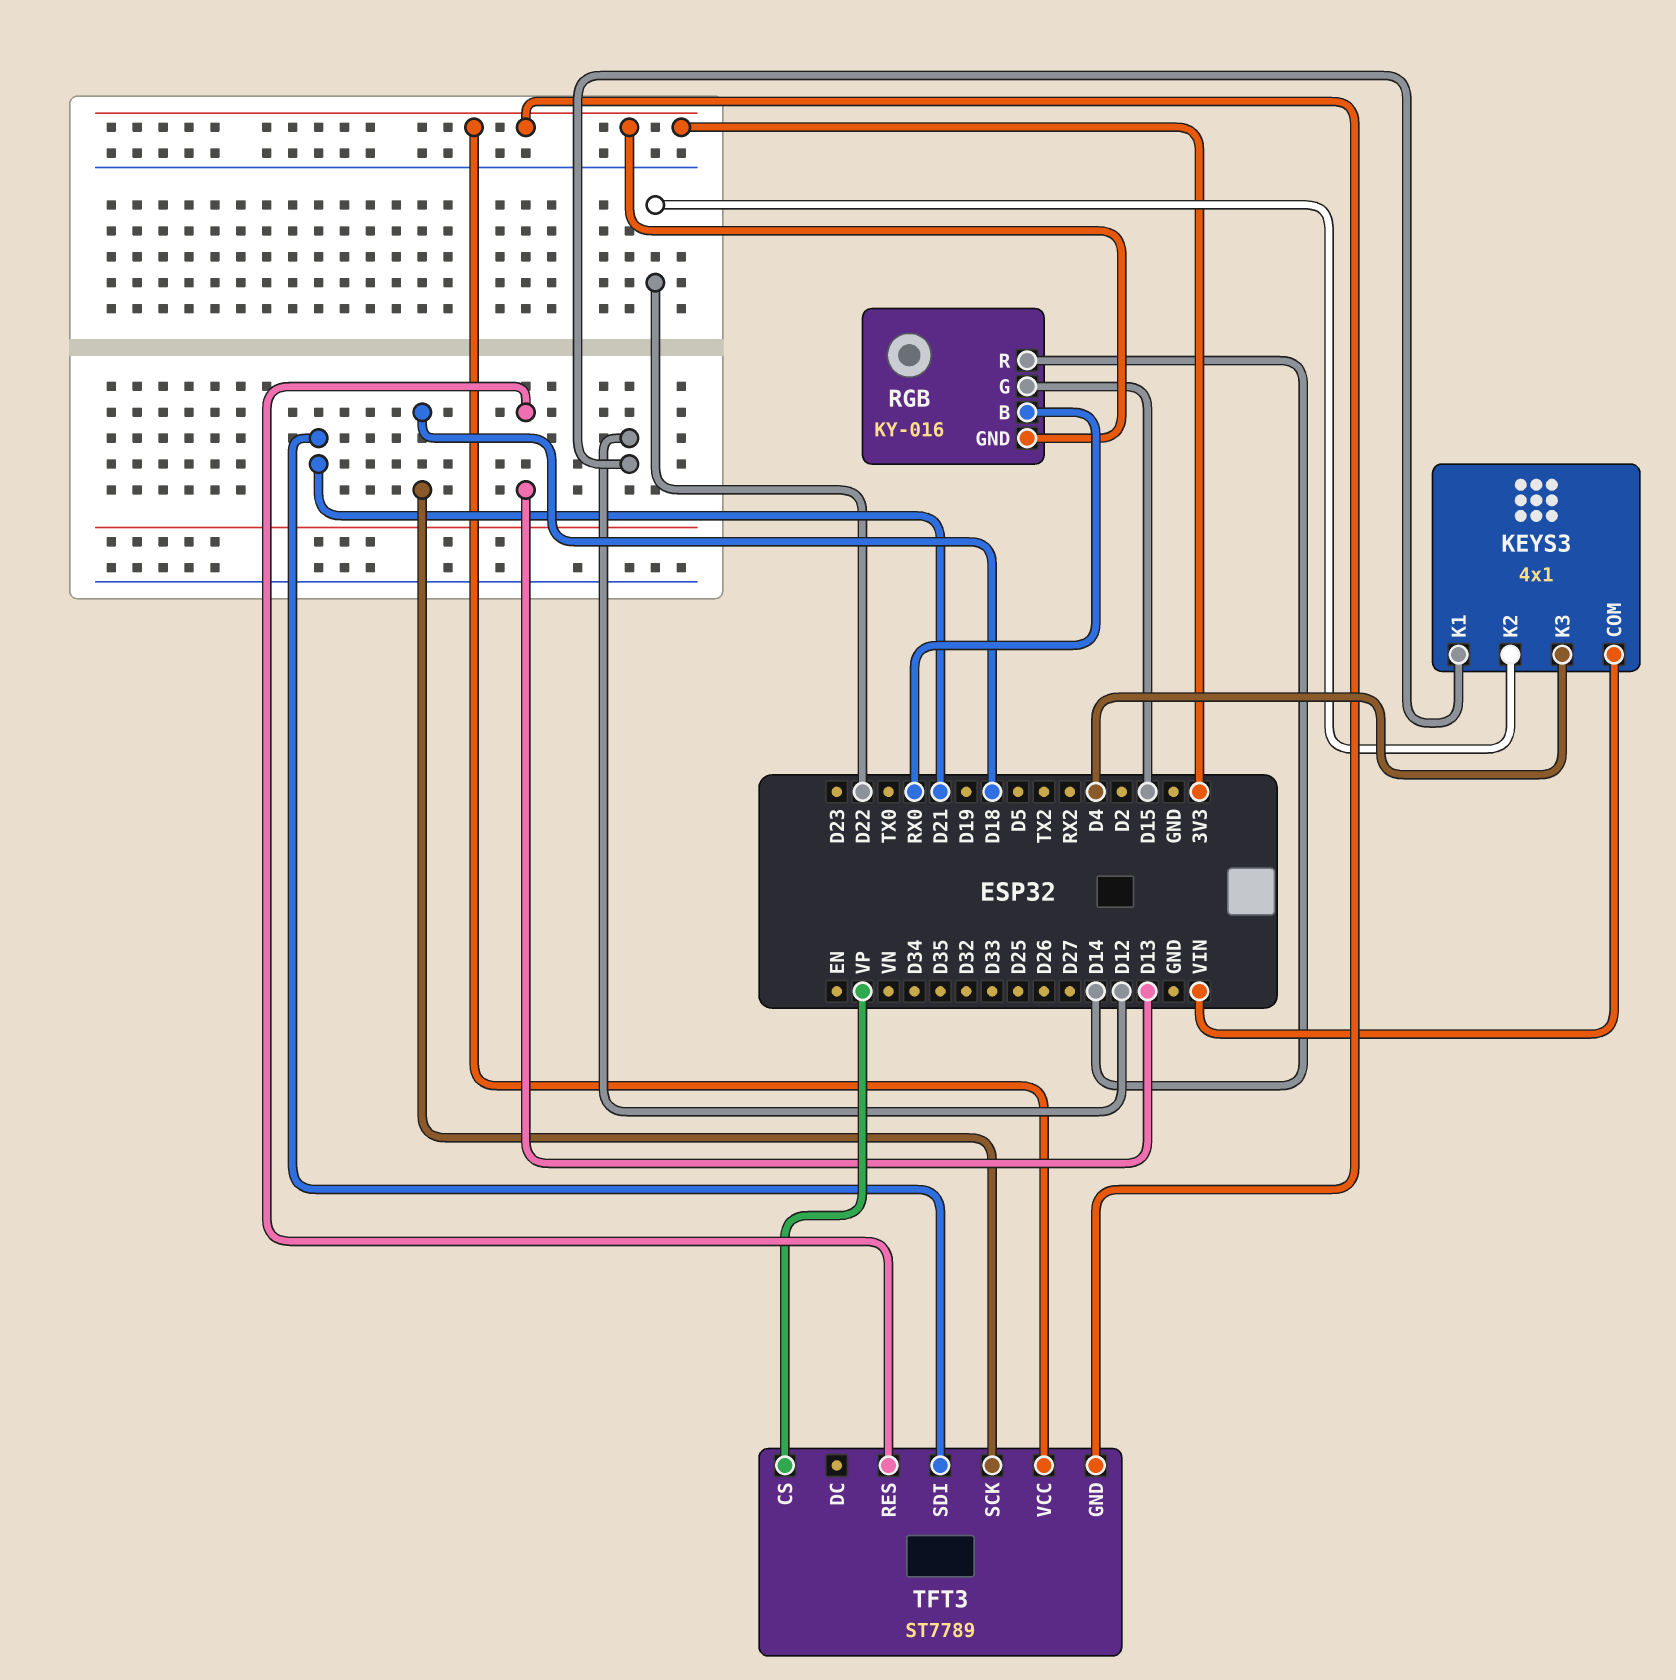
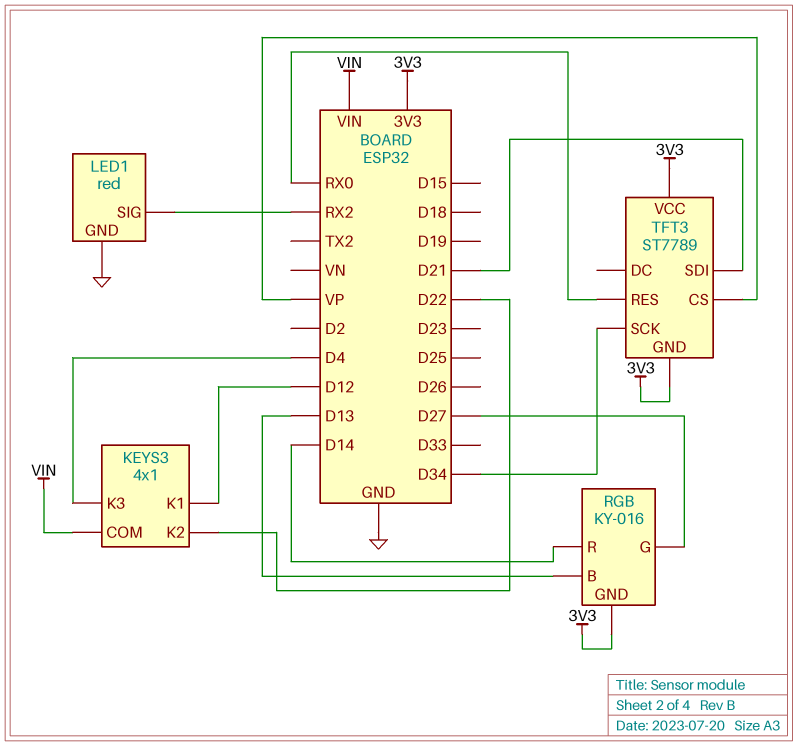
LED1: none -> red
LED1 pin GND: none -> GND
LED1 pin SIG: none -> RX2
RGB pin B: RX0 -> D13
RGB pin G: D15 -> D27
TFT3 pin RES: D13 -> RX0
TFT3 pin SCK: D18 -> D34

